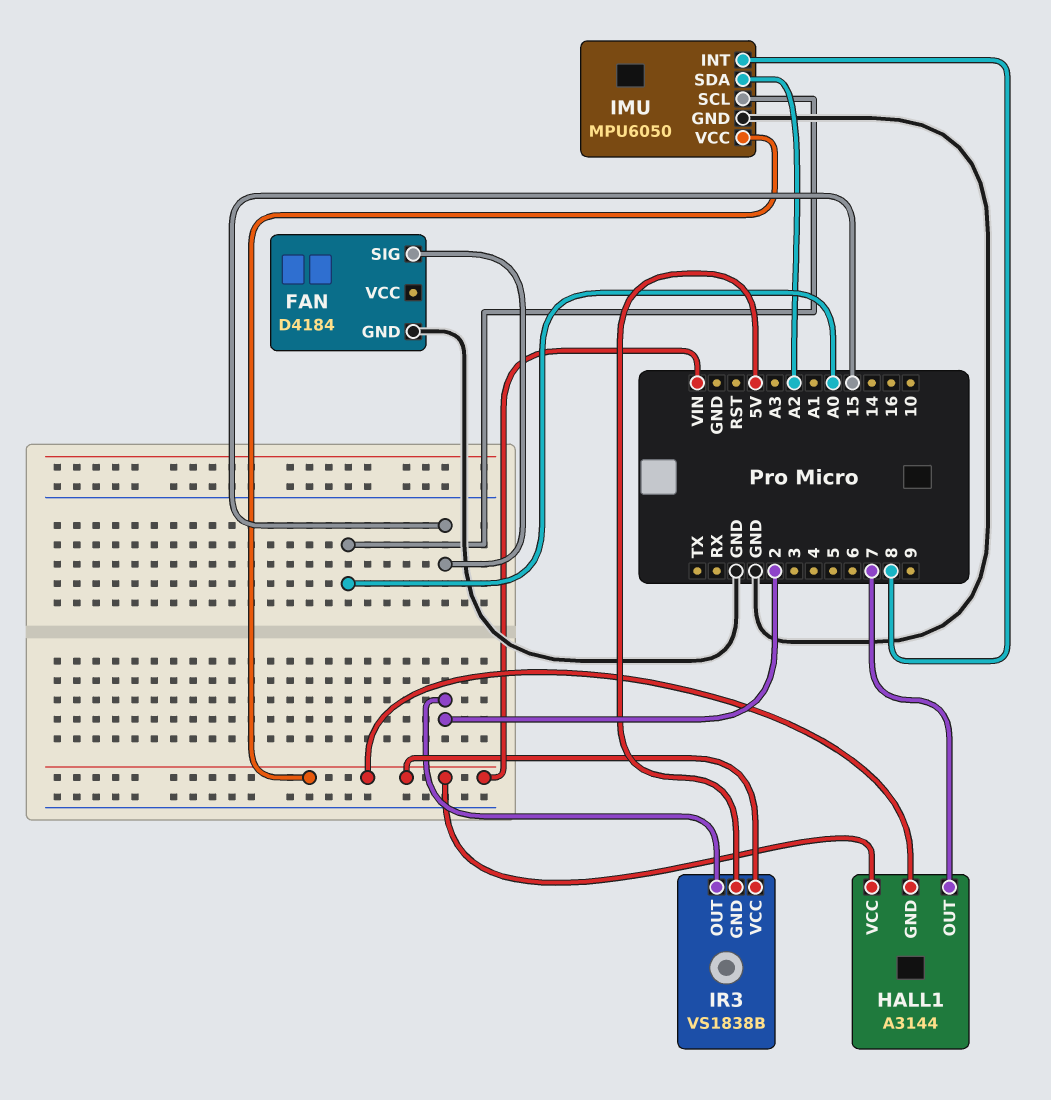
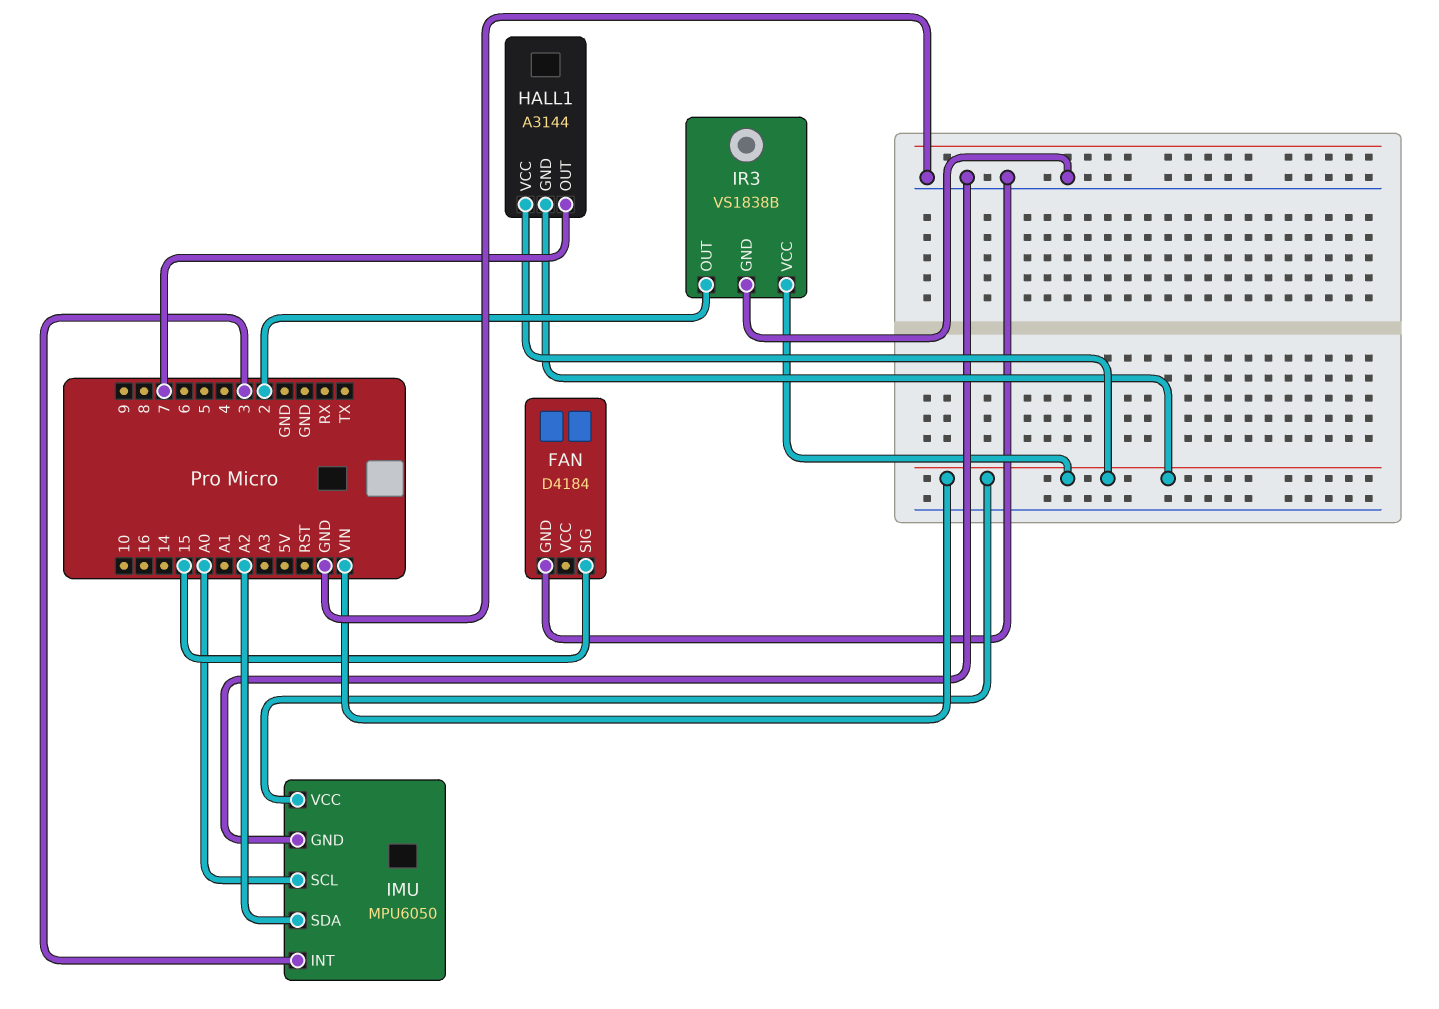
IMU pin INT: 8 -> 3
IR3 pin GND: 5V -> GND

